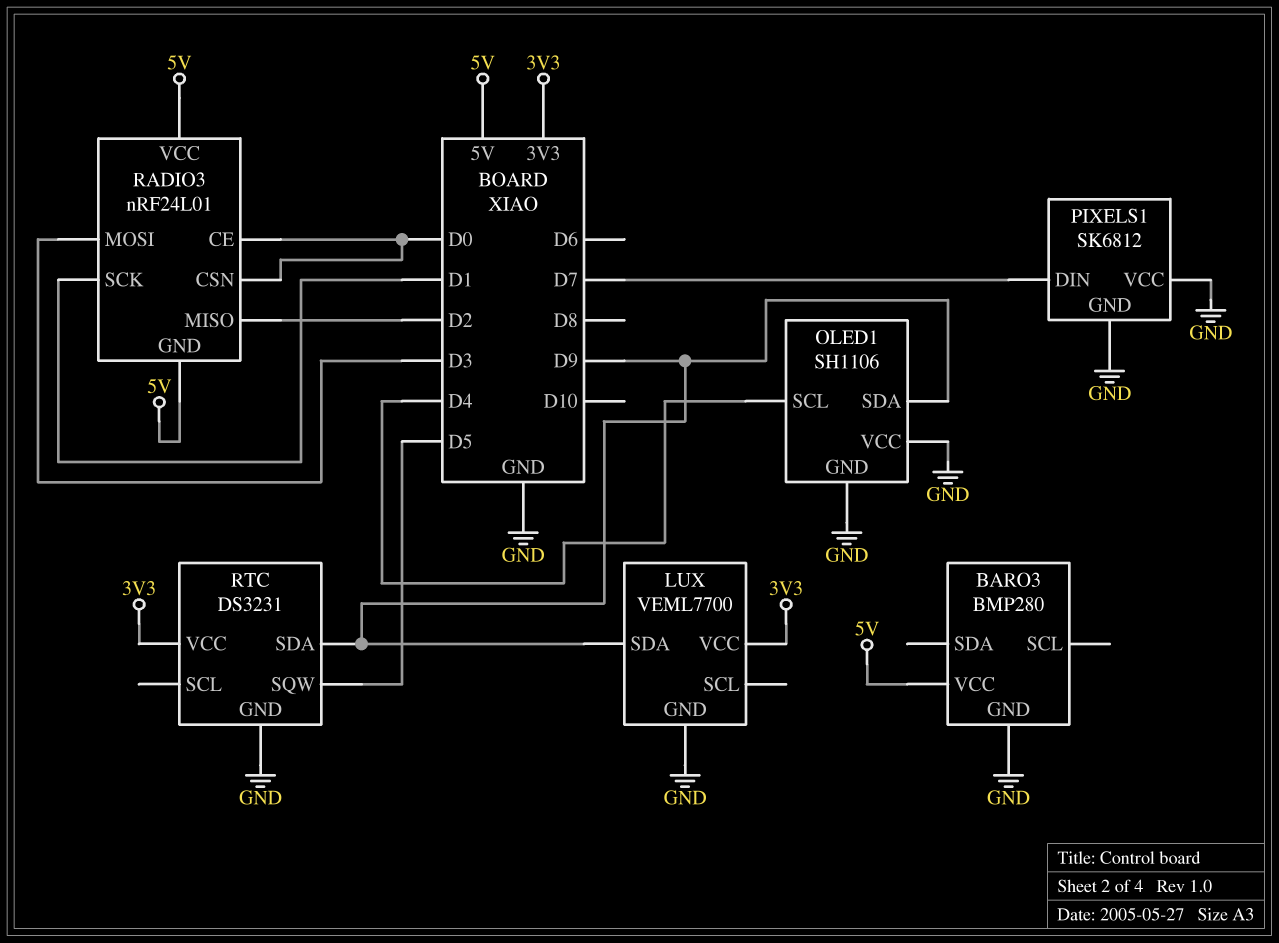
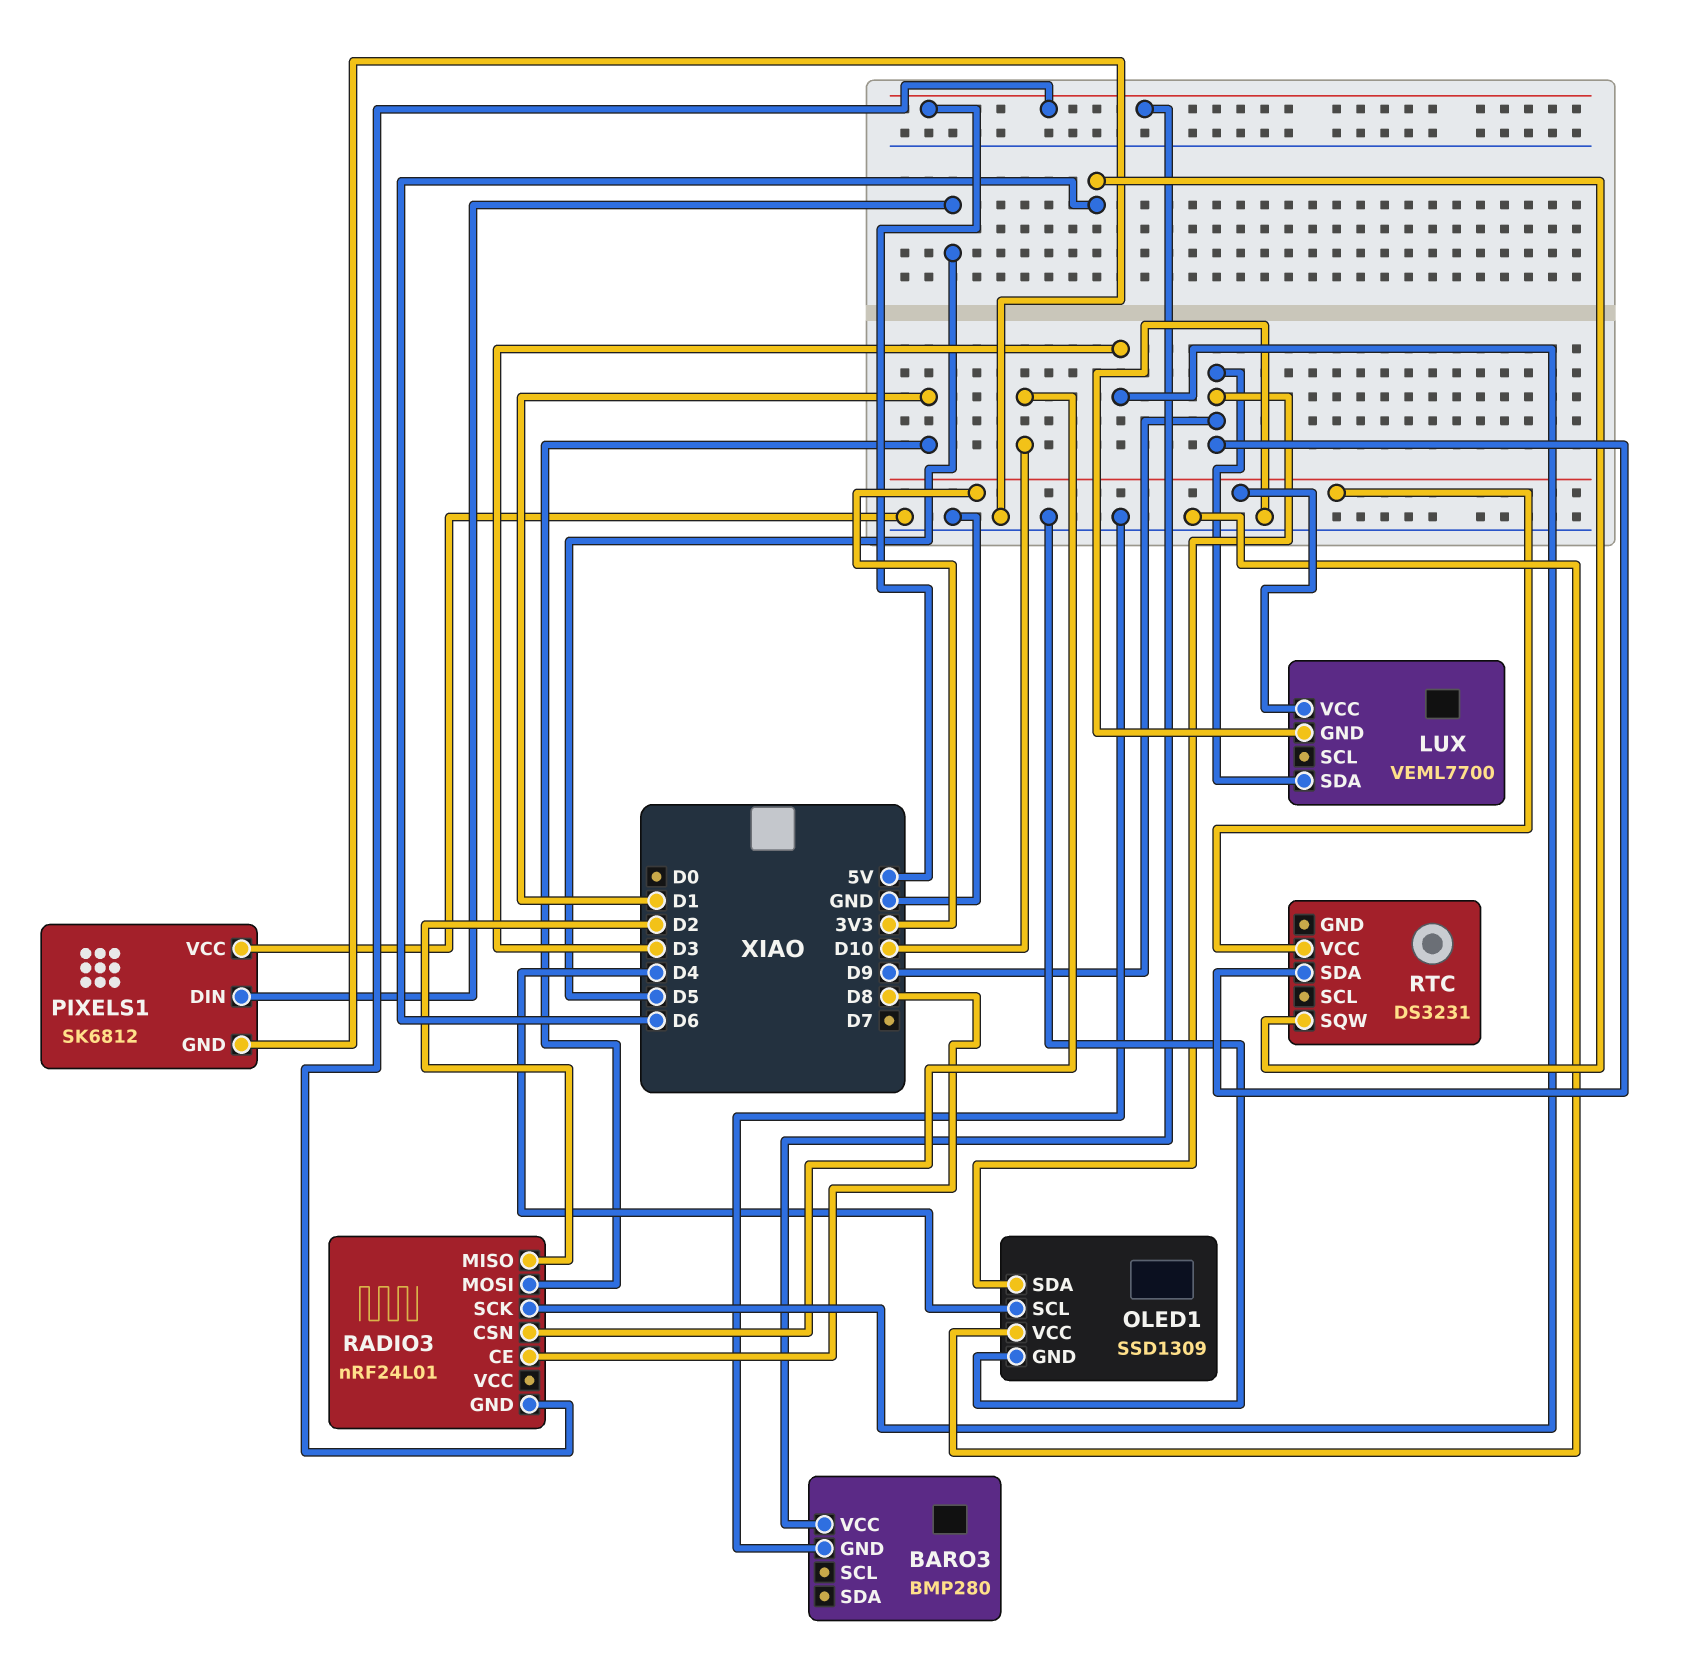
OLED1: SH1106 -> SSD1309
PIXELS1 pin DIN: D7 -> D5
RADIO3 pin CE: D0 -> D8
RADIO3 pin CSN: D0 -> D10
RADIO3 pin MOSI: D3 -> D1
RADIO3 pin SCK: D1 -> D3
RADIO3 pin VCC: 5V -> none
RTC pin GND: GND -> none
RTC pin SQW: D5 -> D6

